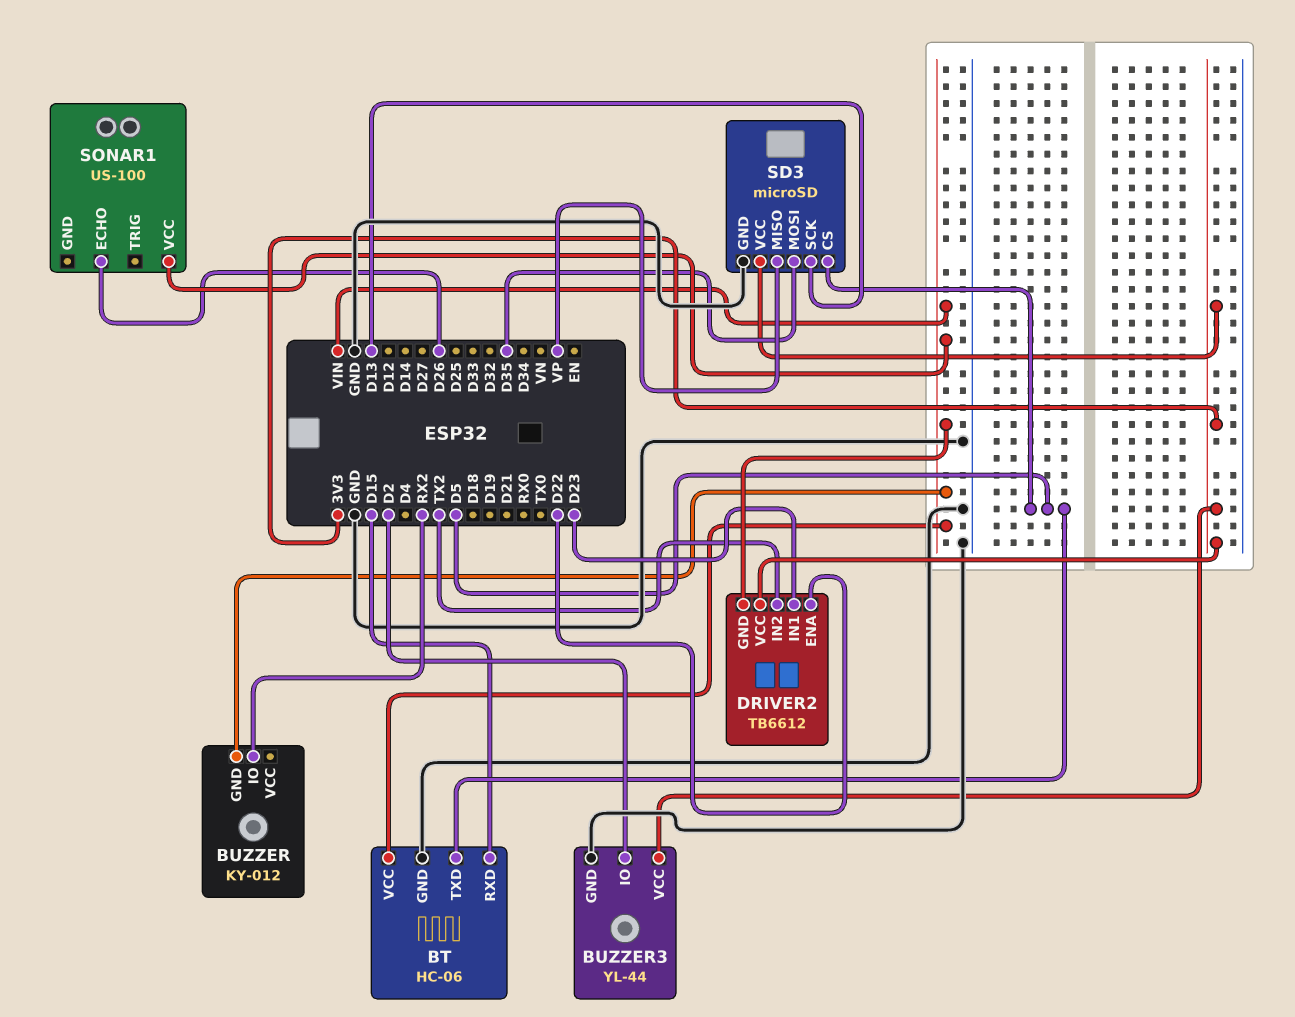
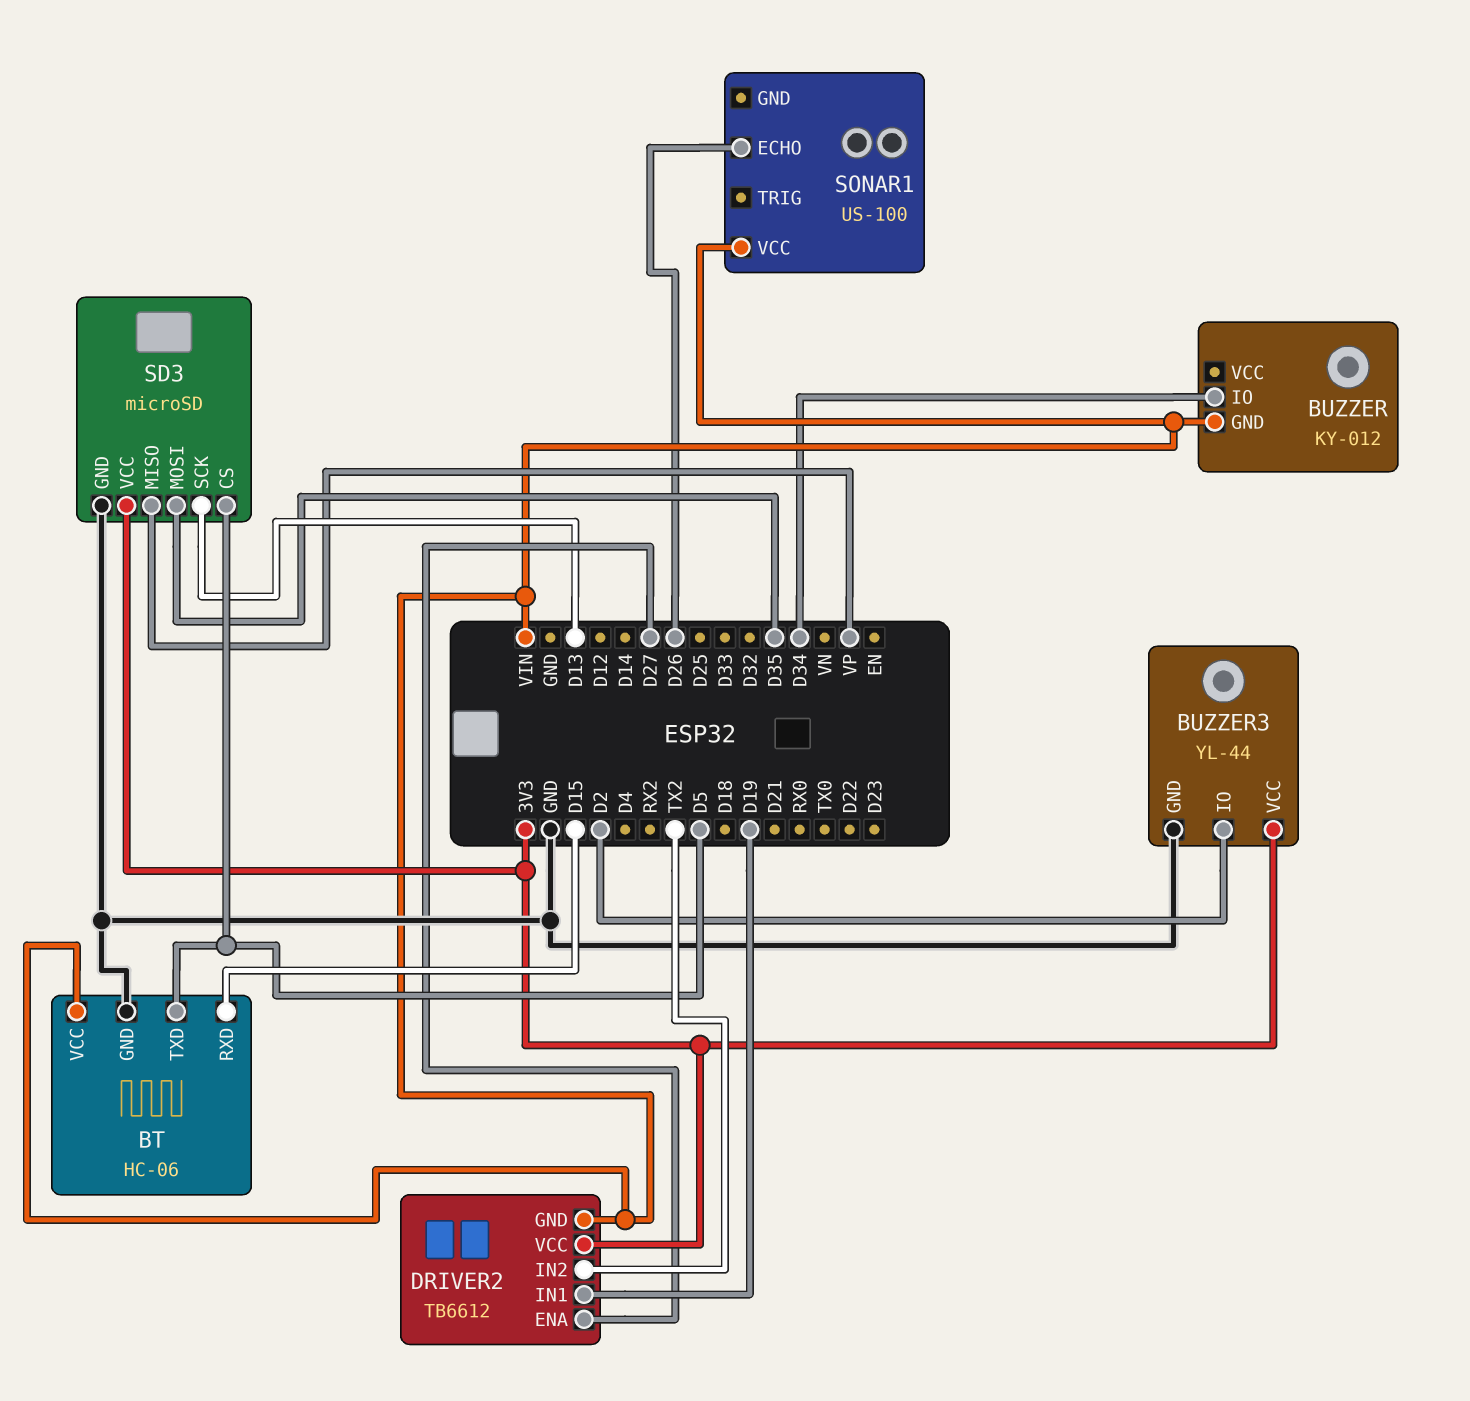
BUZZER pin IO: RX2 -> D34
DRIVER2 pin ENA: D22 -> D27
DRIVER2 pin IN1: D23 -> D19

